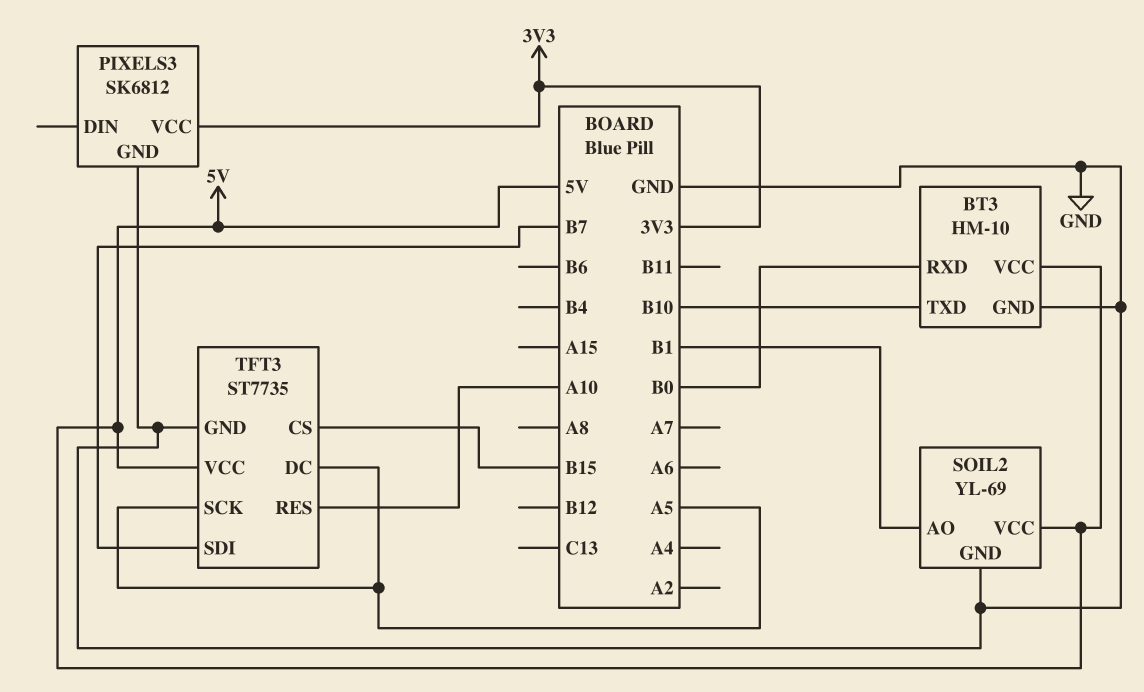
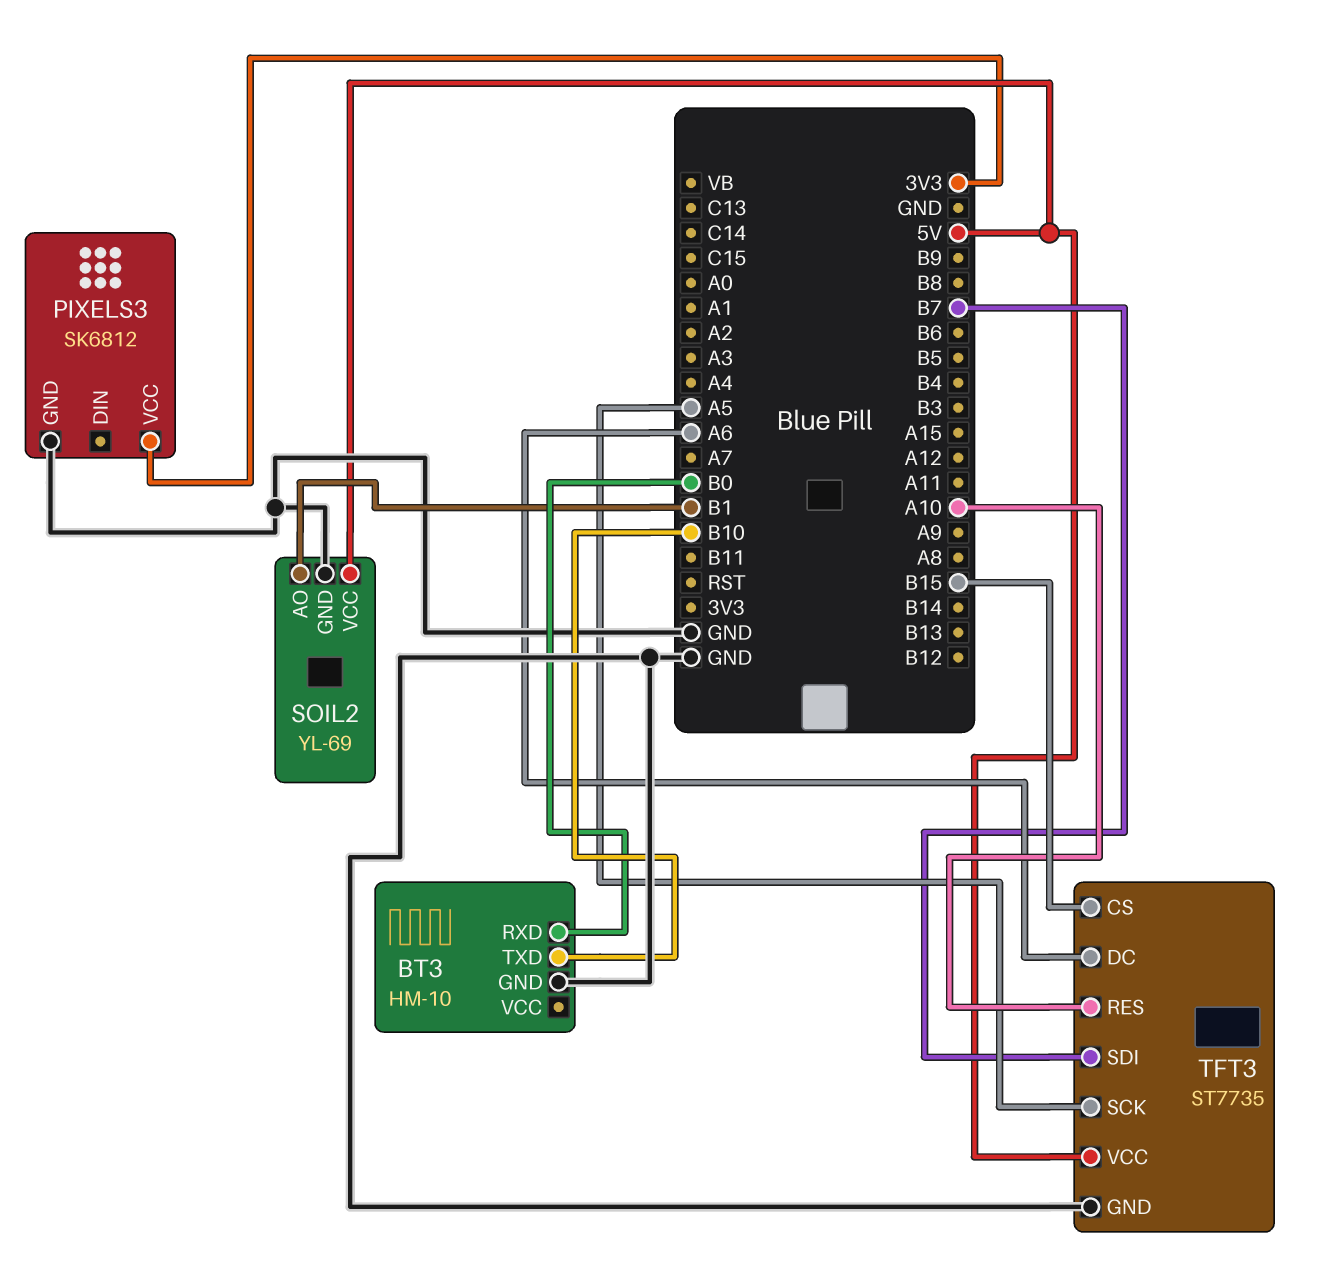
BT3 pin VCC: 5V -> none
TFT3 pin DC: A5 -> A6

